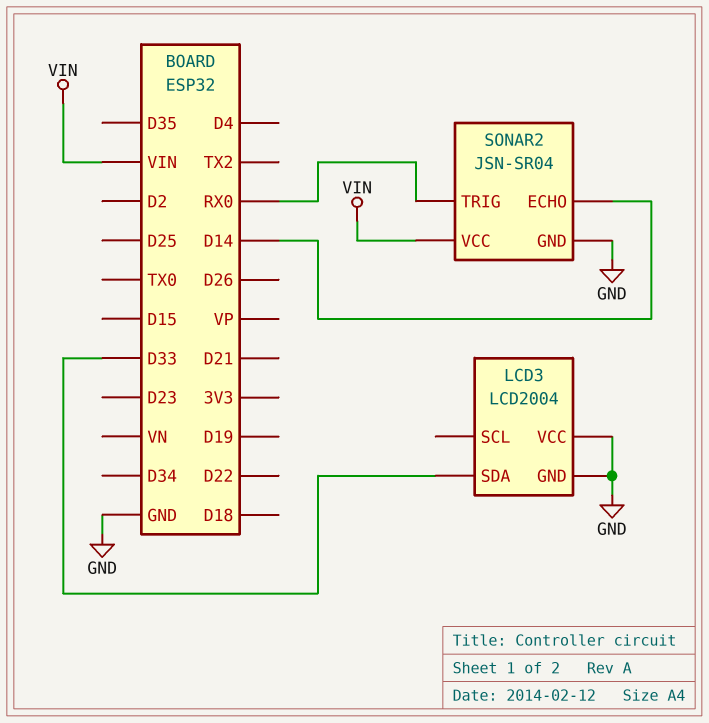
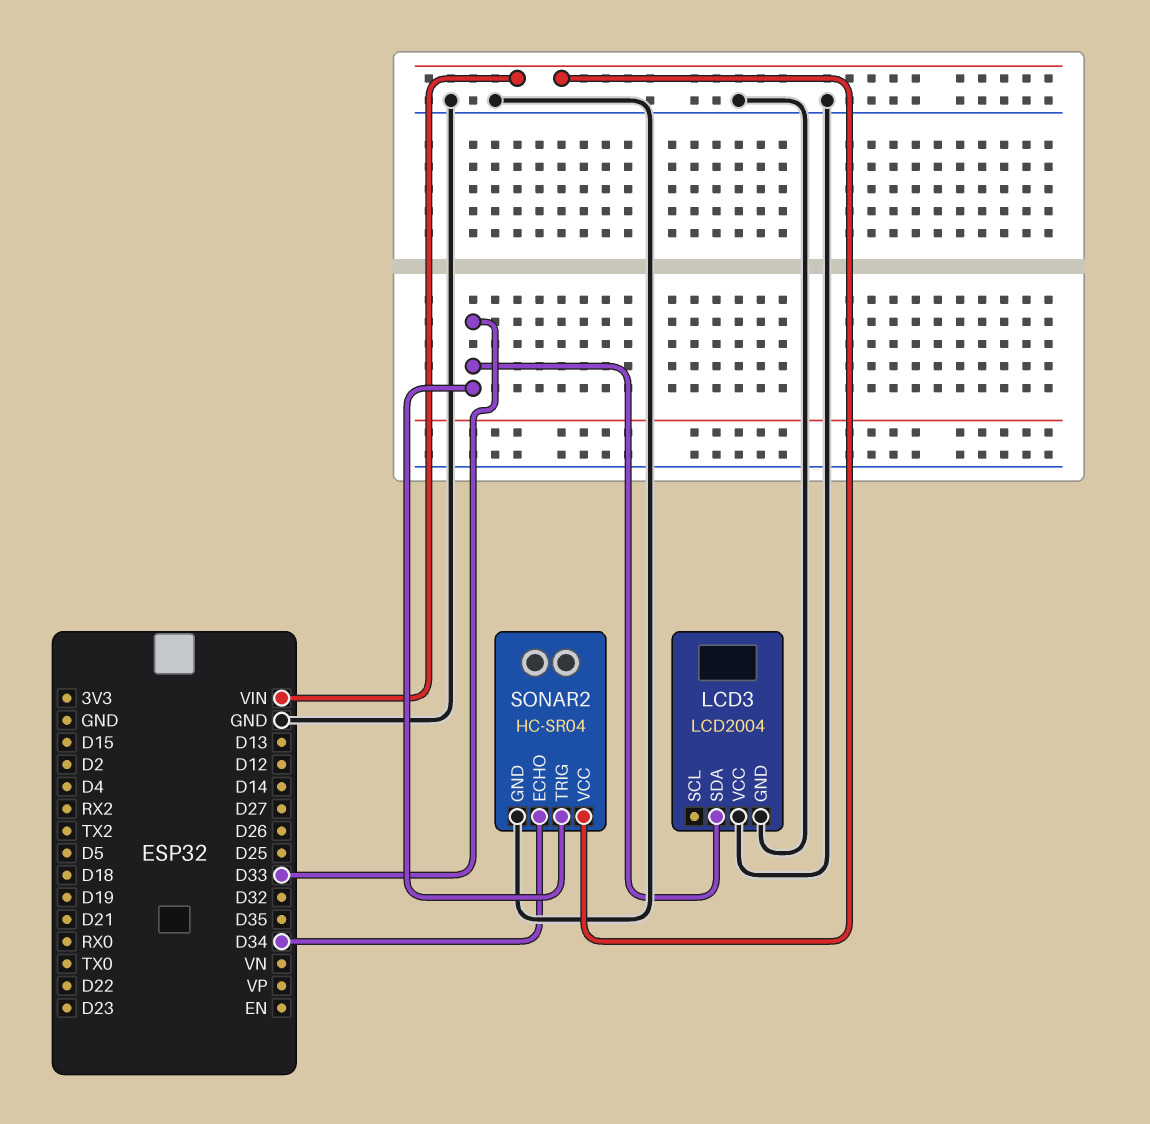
SONAR2: JSN-SR04 -> HC-SR04
SONAR2 pin ECHO: D14 -> D34
SONAR2 pin TRIG: RX0 -> D33

